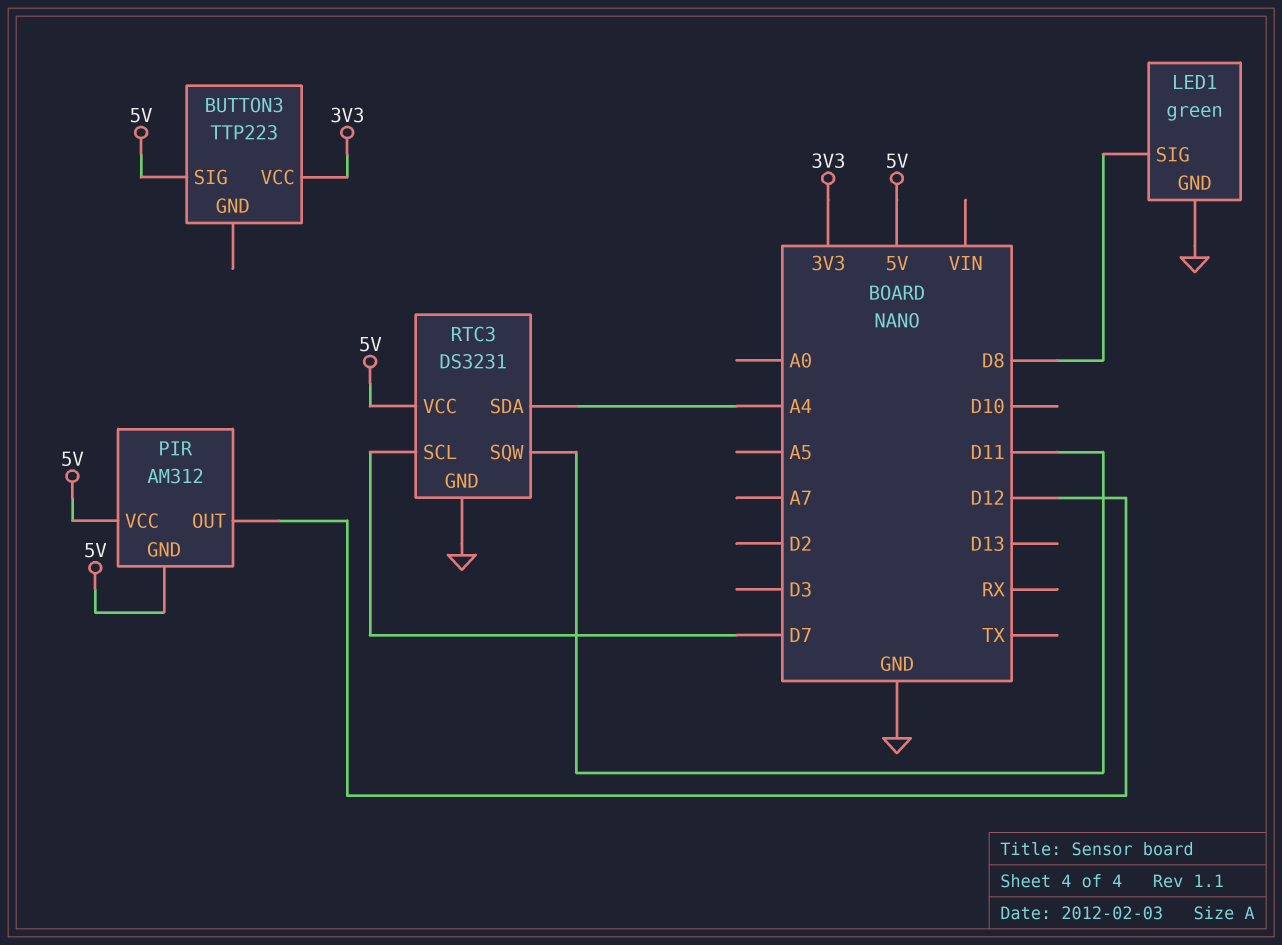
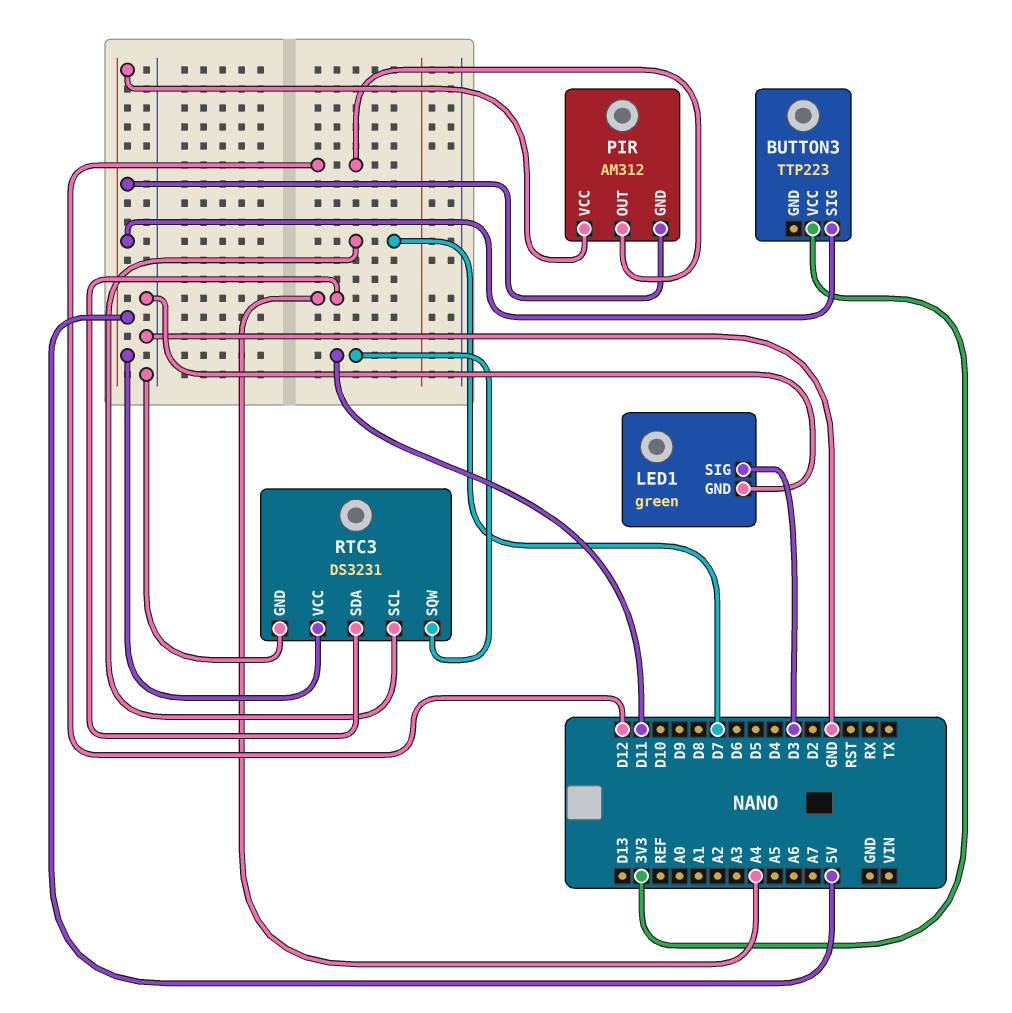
LED1 pin SIG: D8 -> D3

